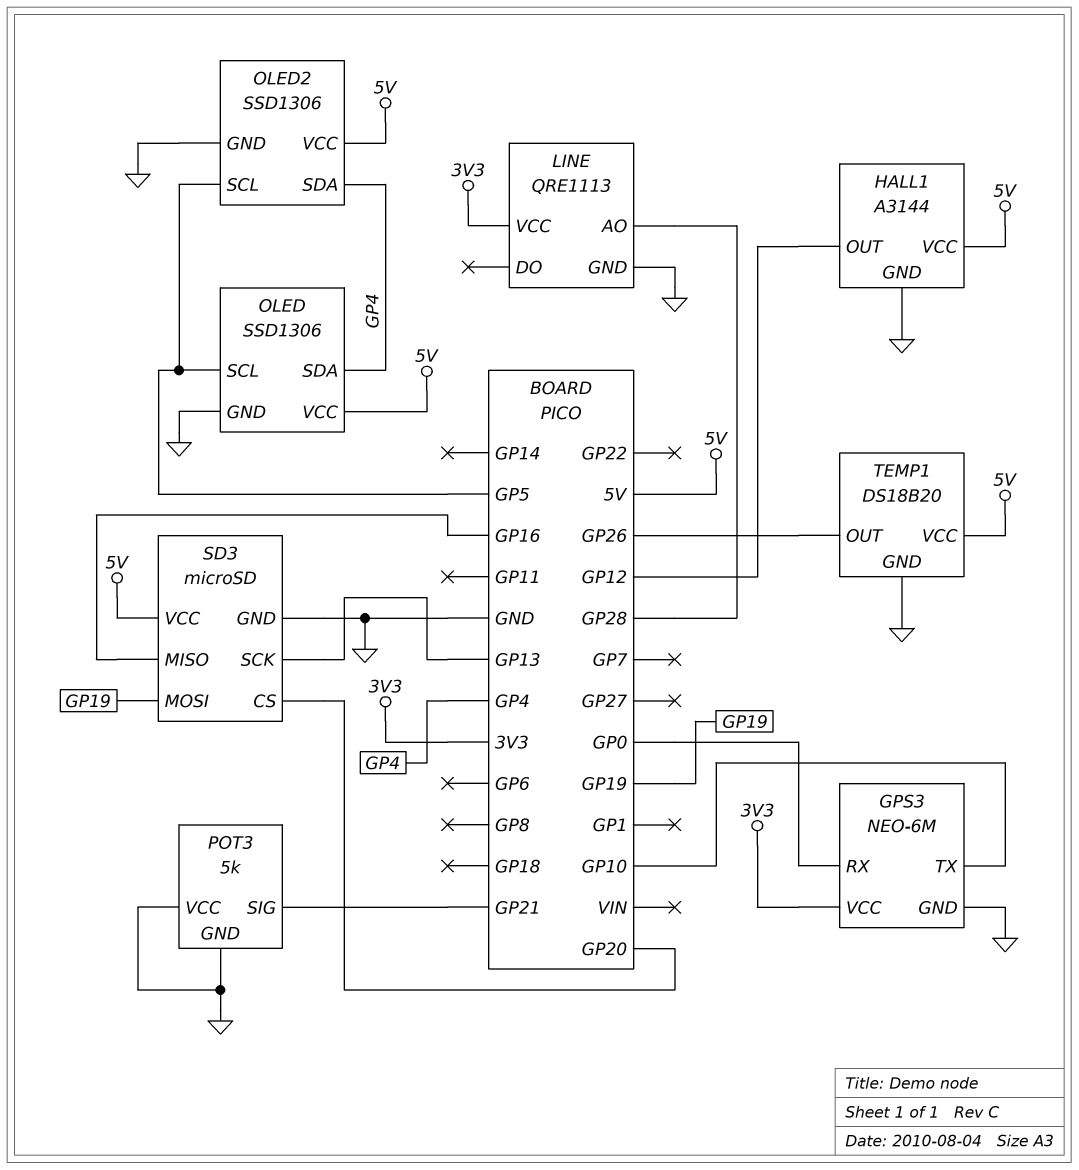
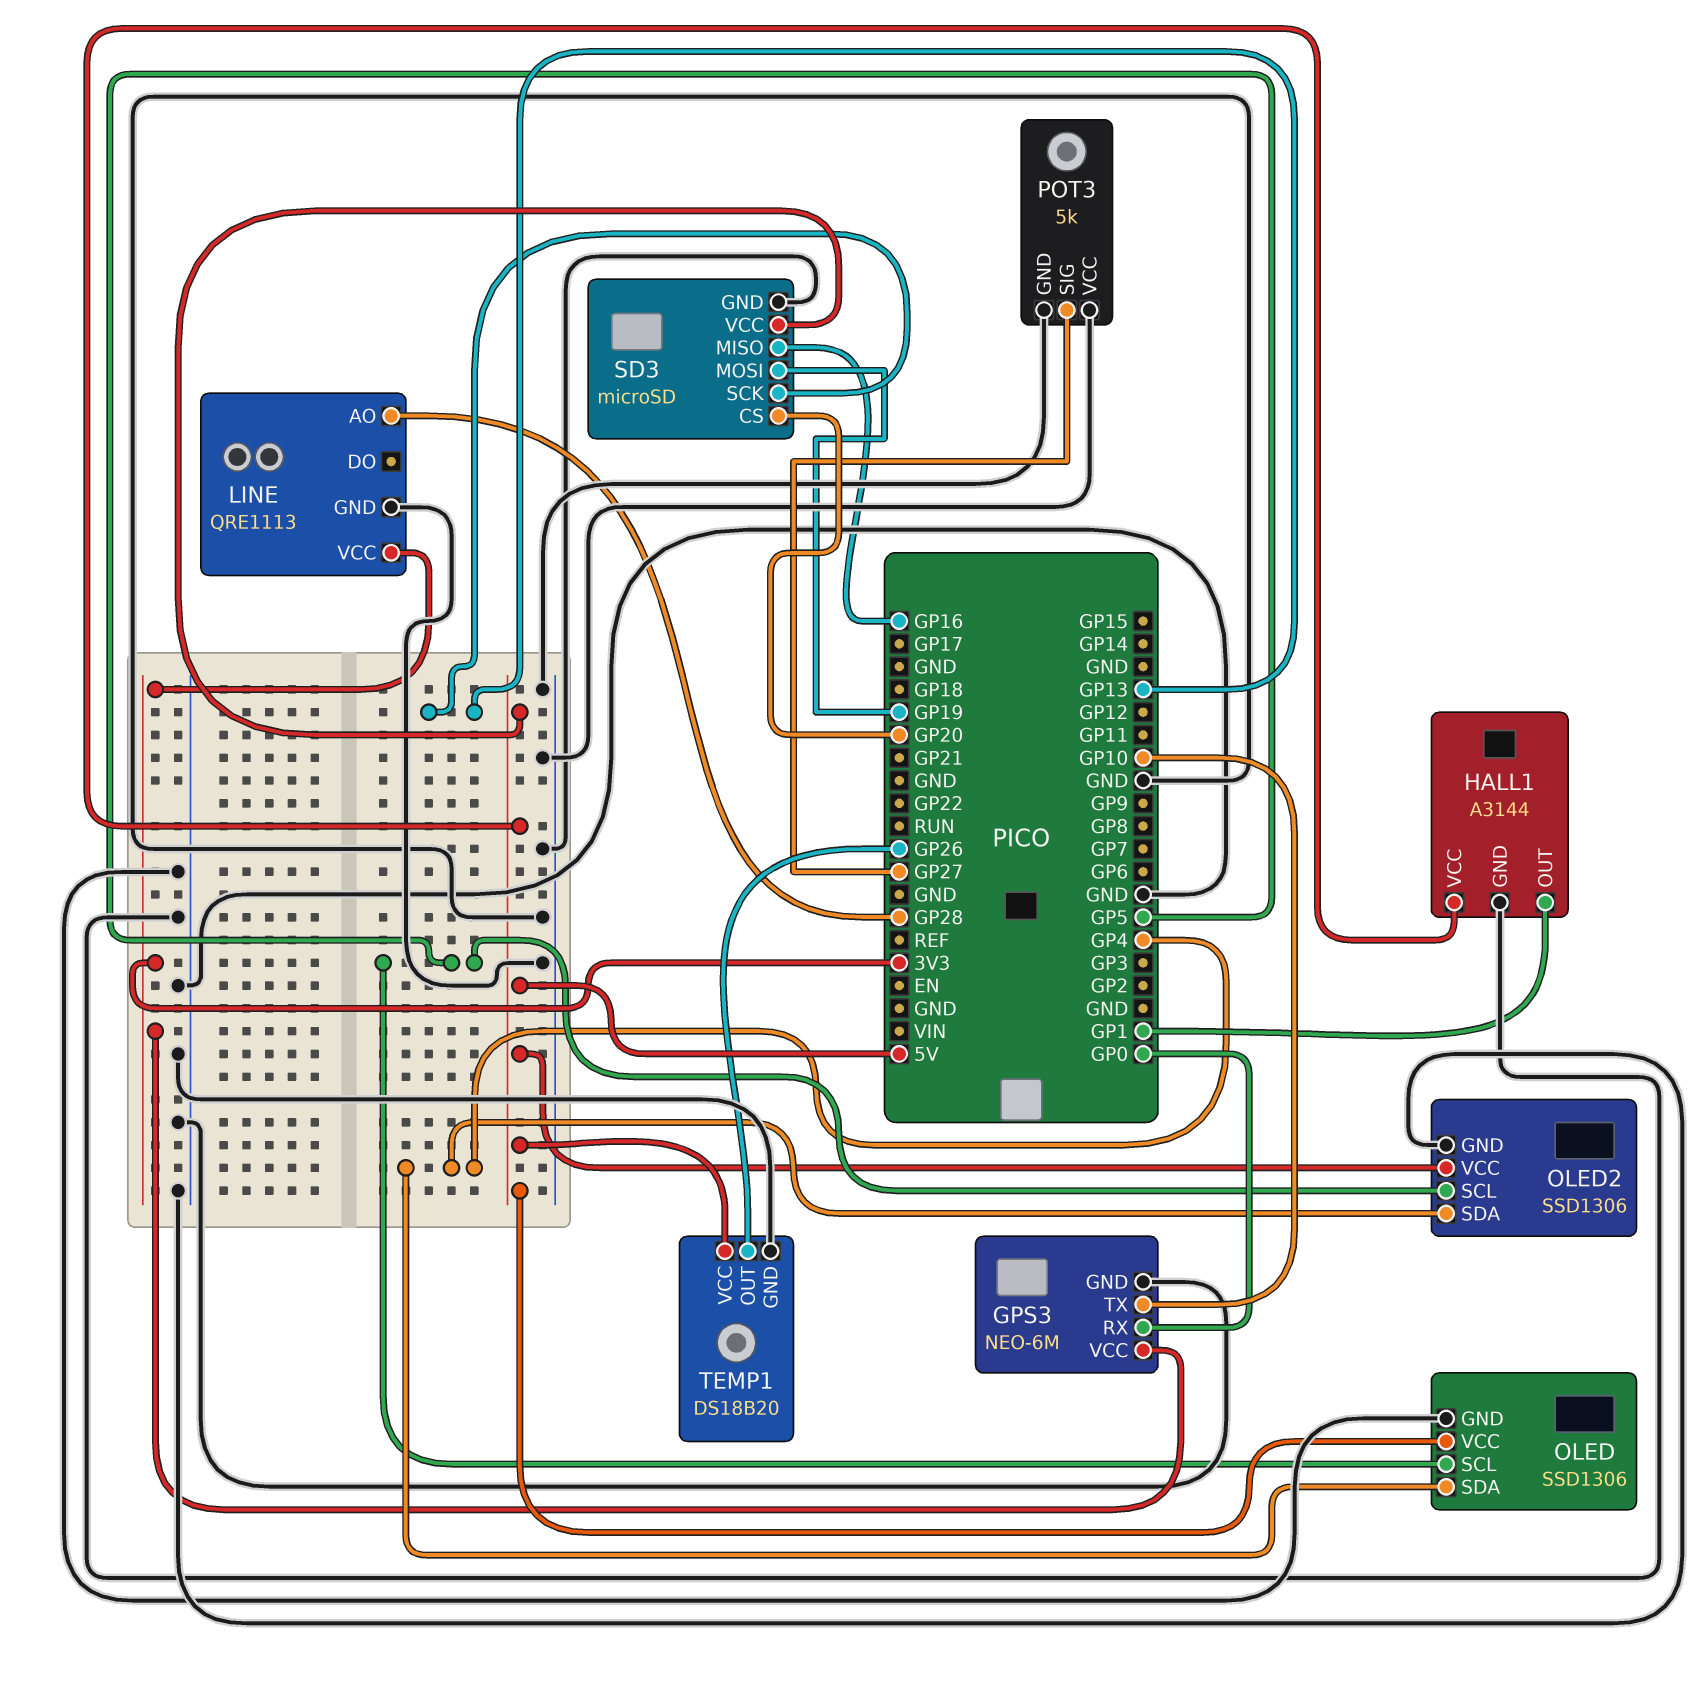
HALL1 pin OUT: GP12 -> GP1
POT3 pin SIG: GP21 -> GP27

